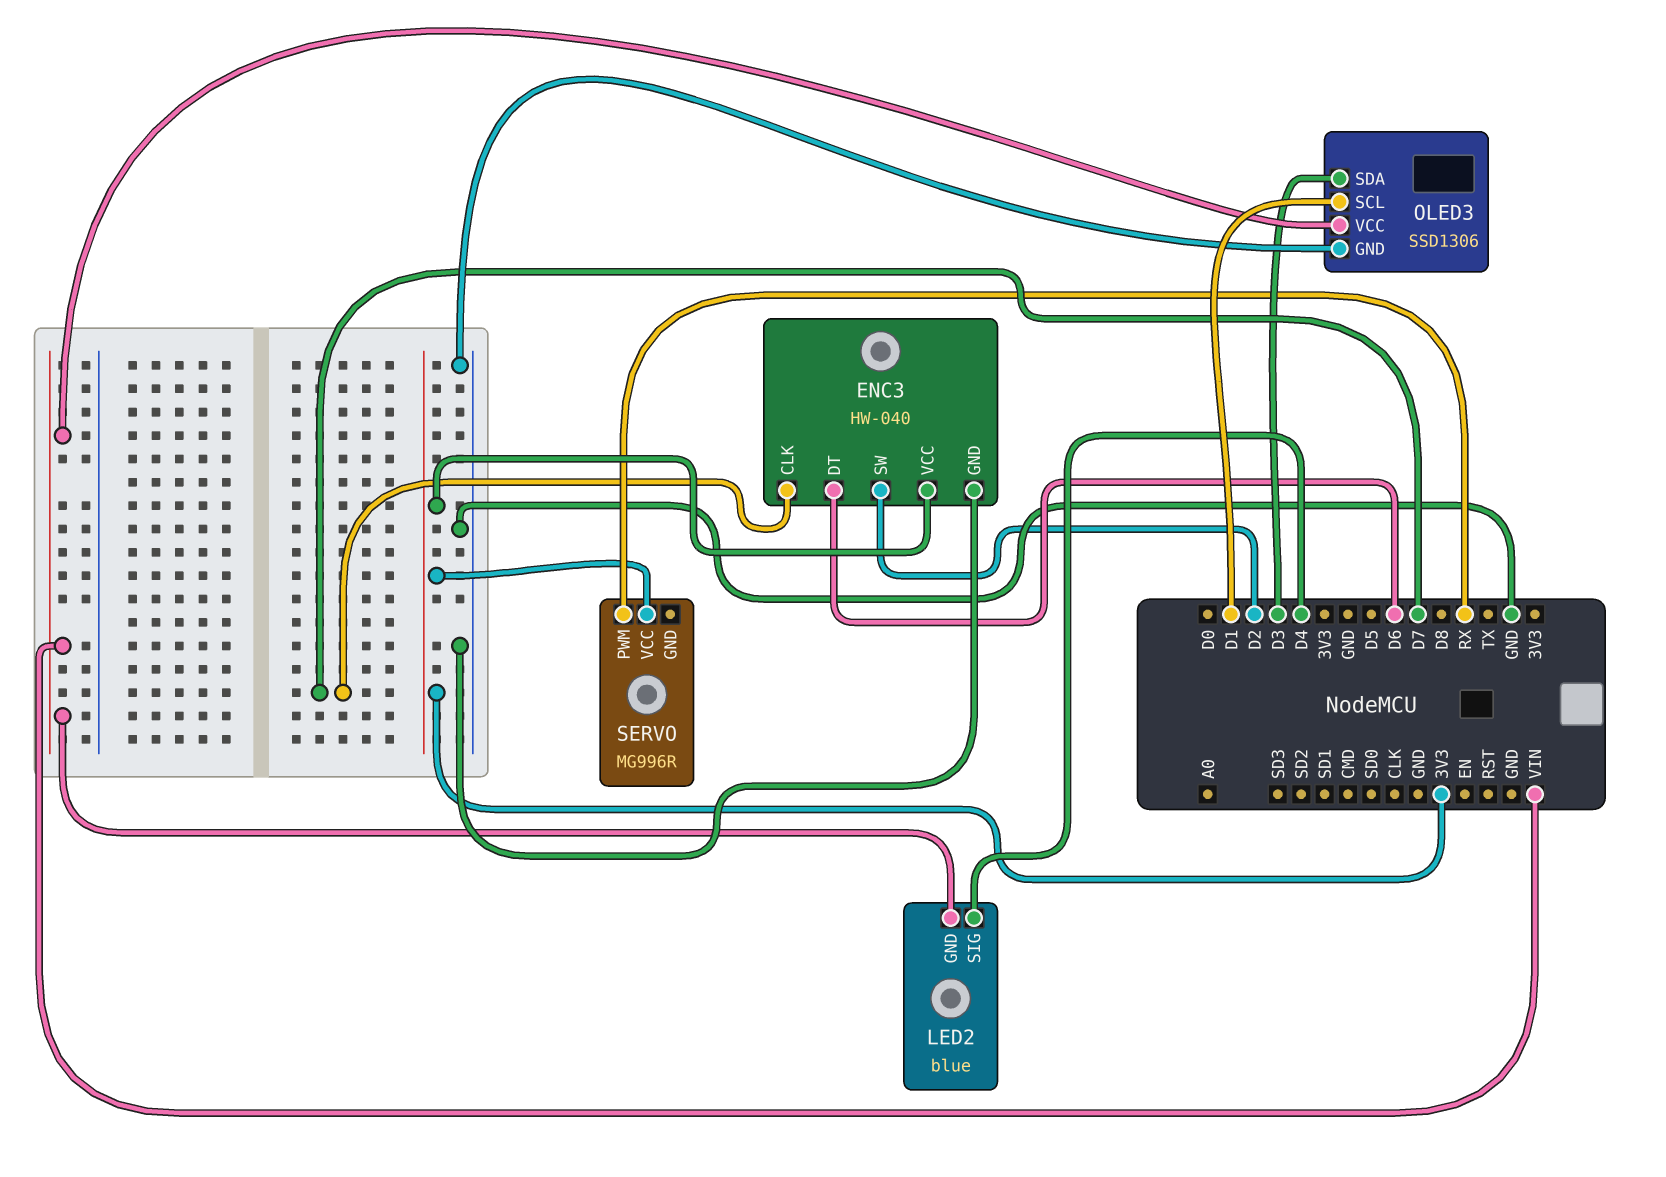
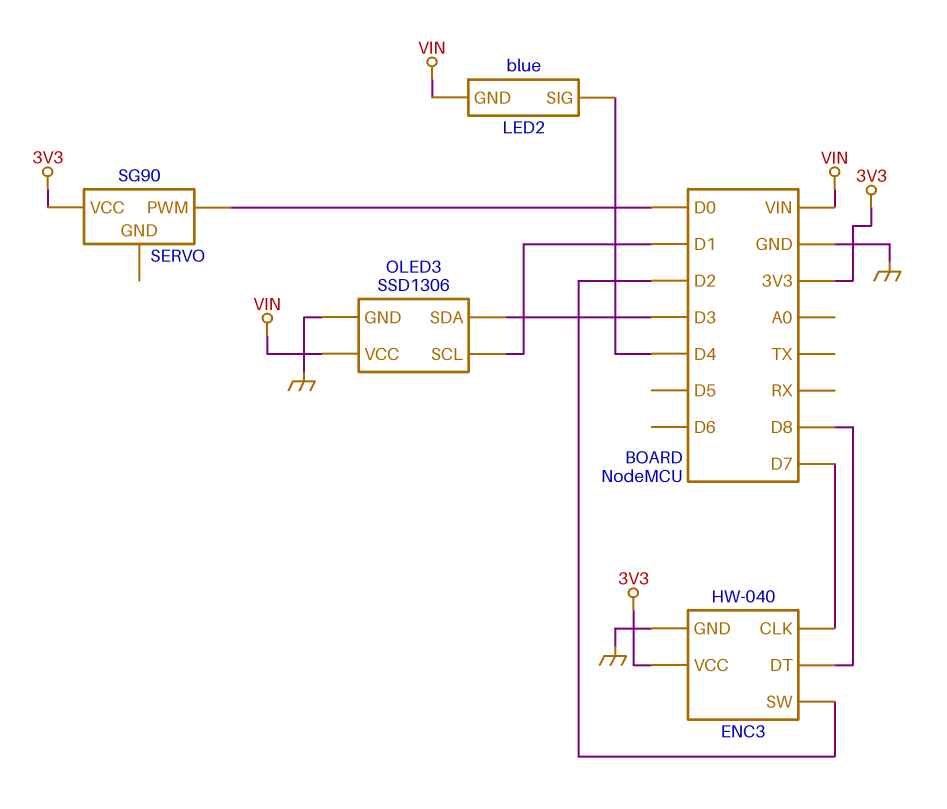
ENC3 pin DT: D6 -> D8
SERVO: MG996R -> SG90
SERVO pin PWM: RX -> D0

